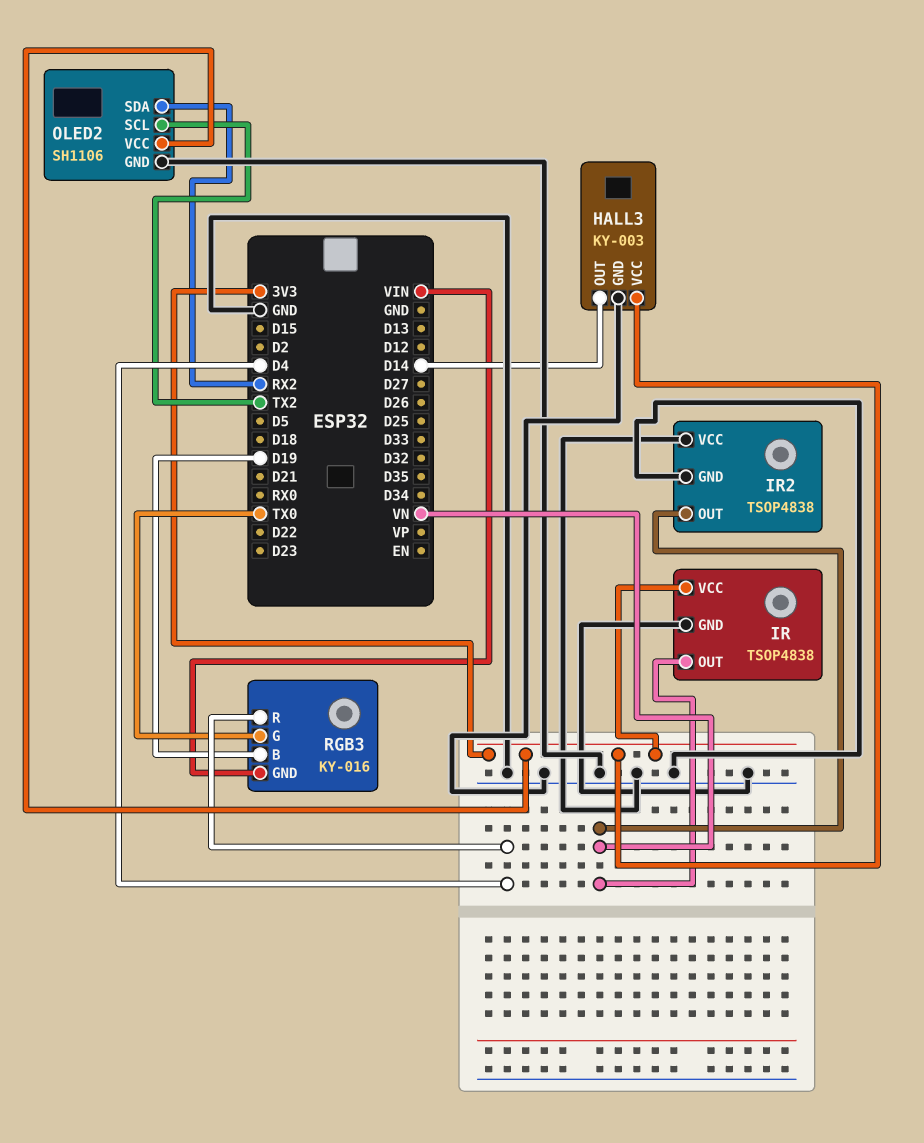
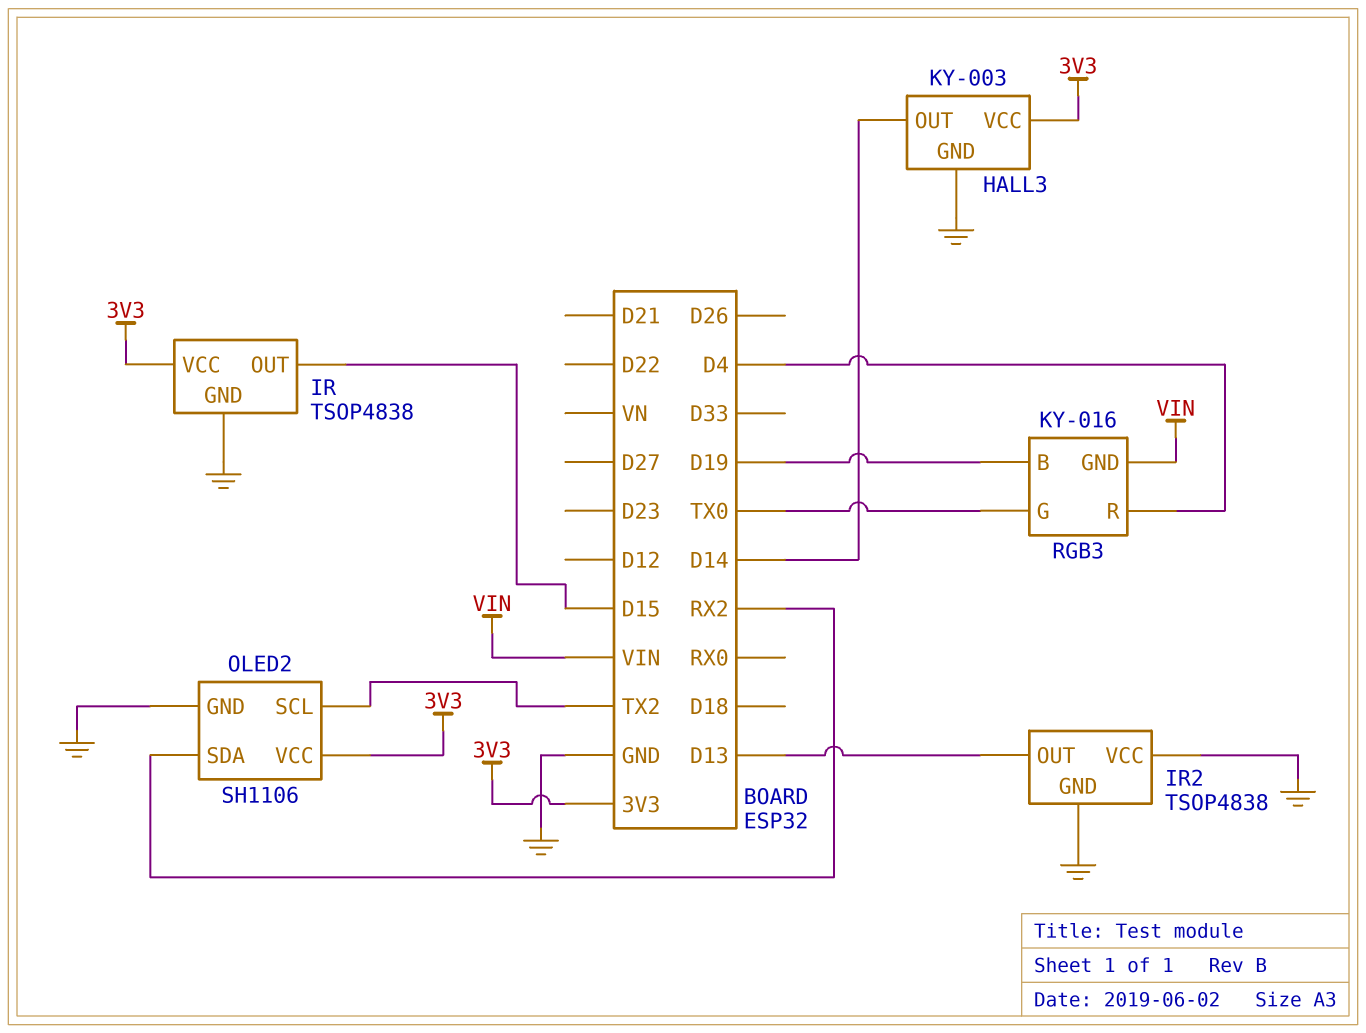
IR pin OUT: VN -> D15
IR2 pin OUT: VN -> D13

